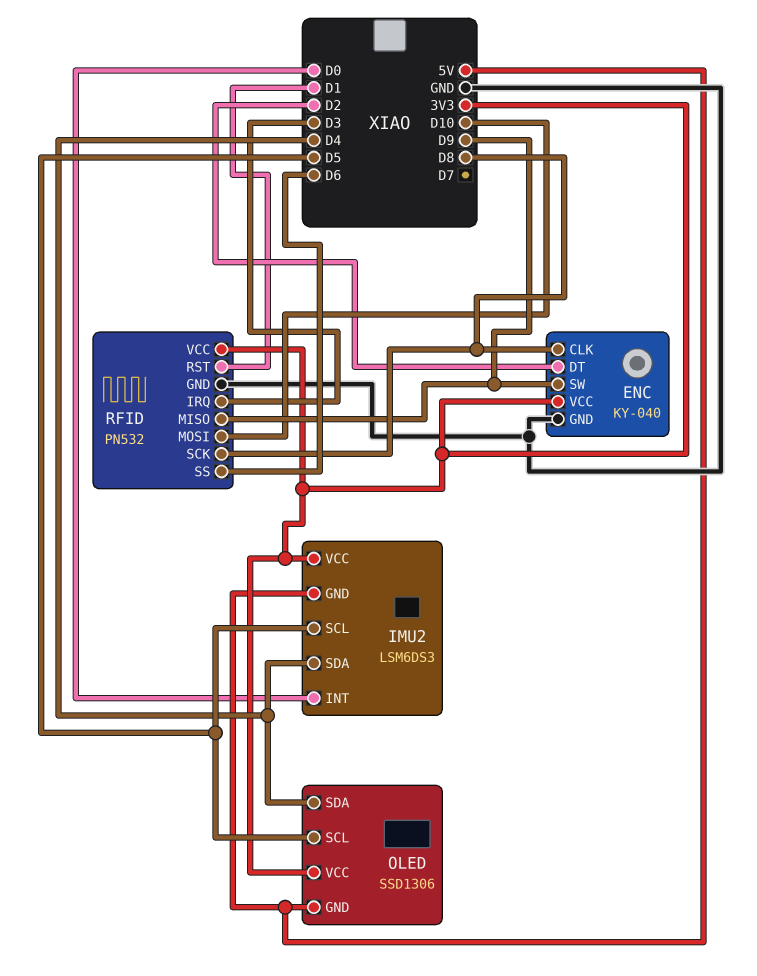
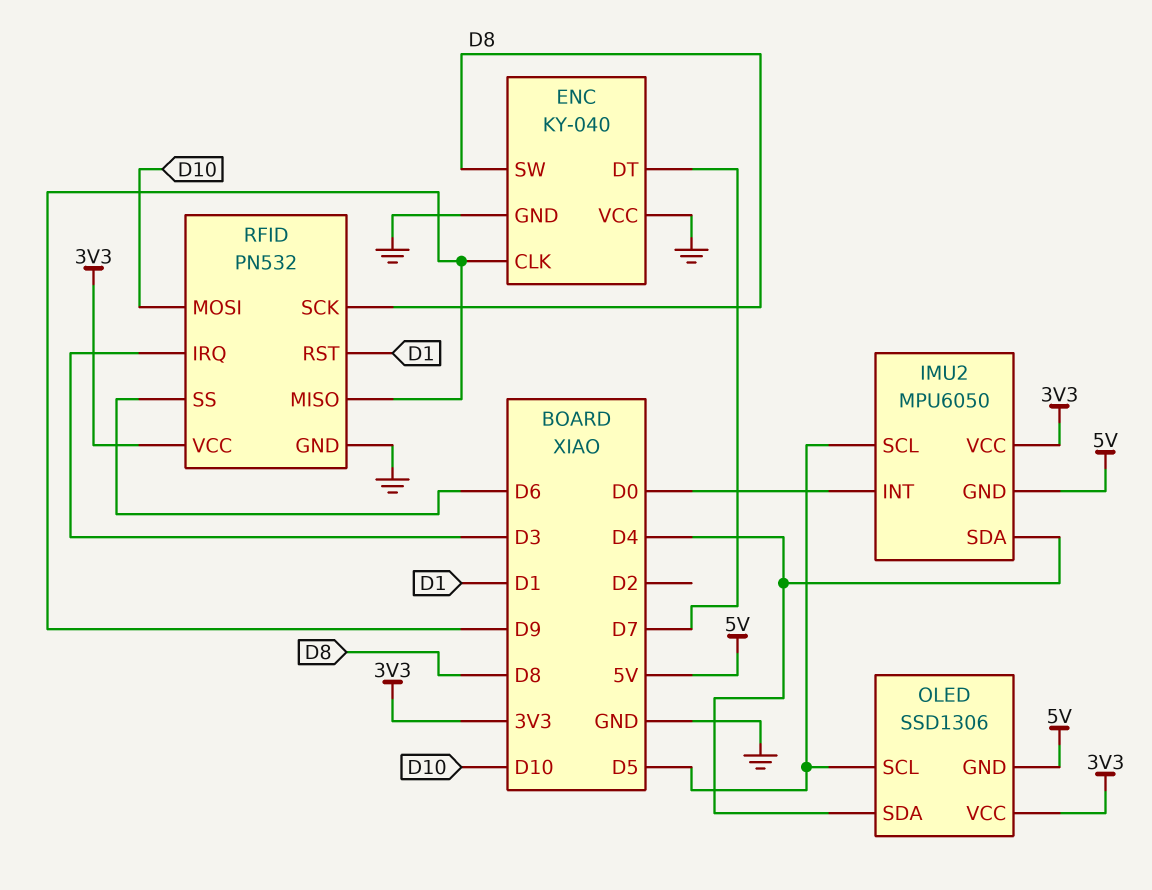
ENC pin CLK: D8 -> D9
ENC pin DT: D2 -> D7
ENC pin SW: D9 -> D8
ENC pin VCC: 3V3 -> GND
IMU2: LSM6DS3 -> MPU6050

